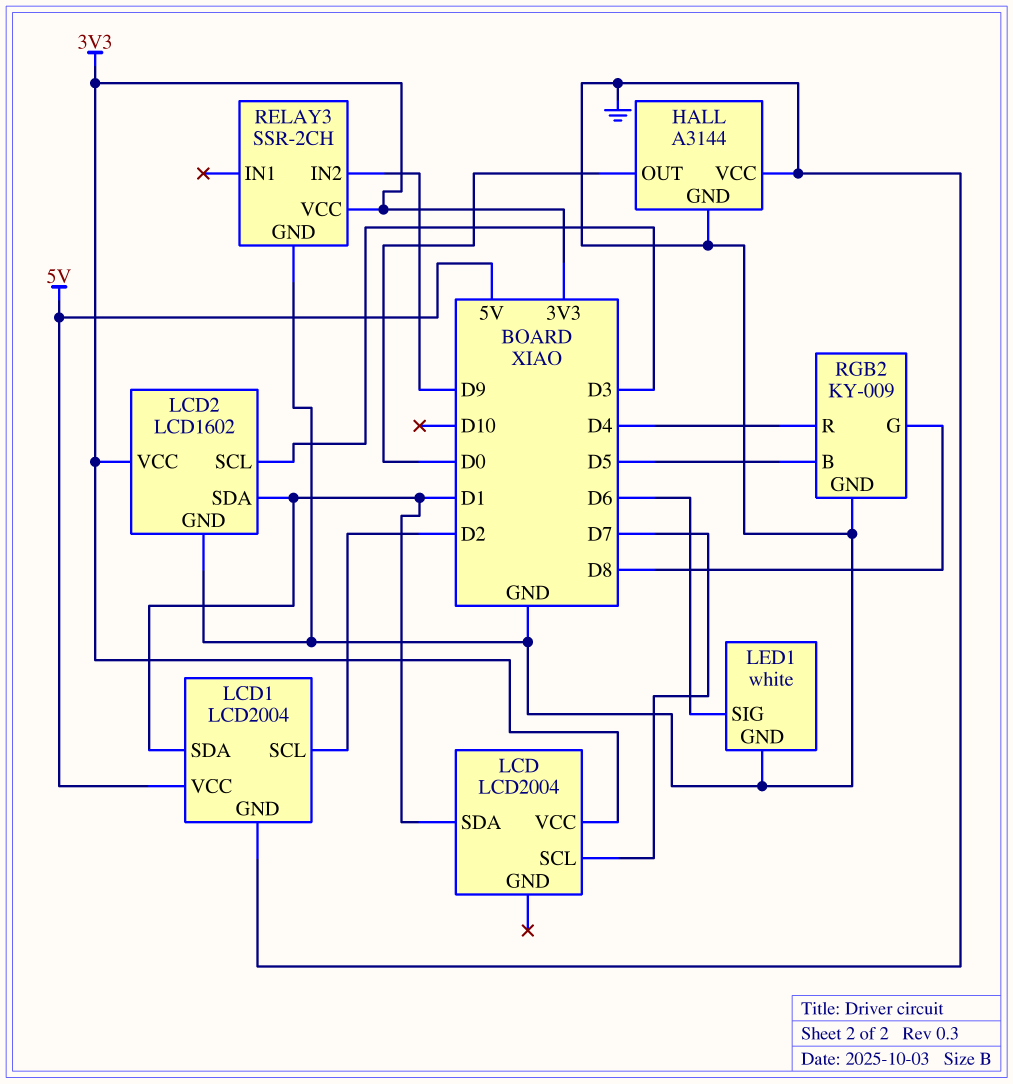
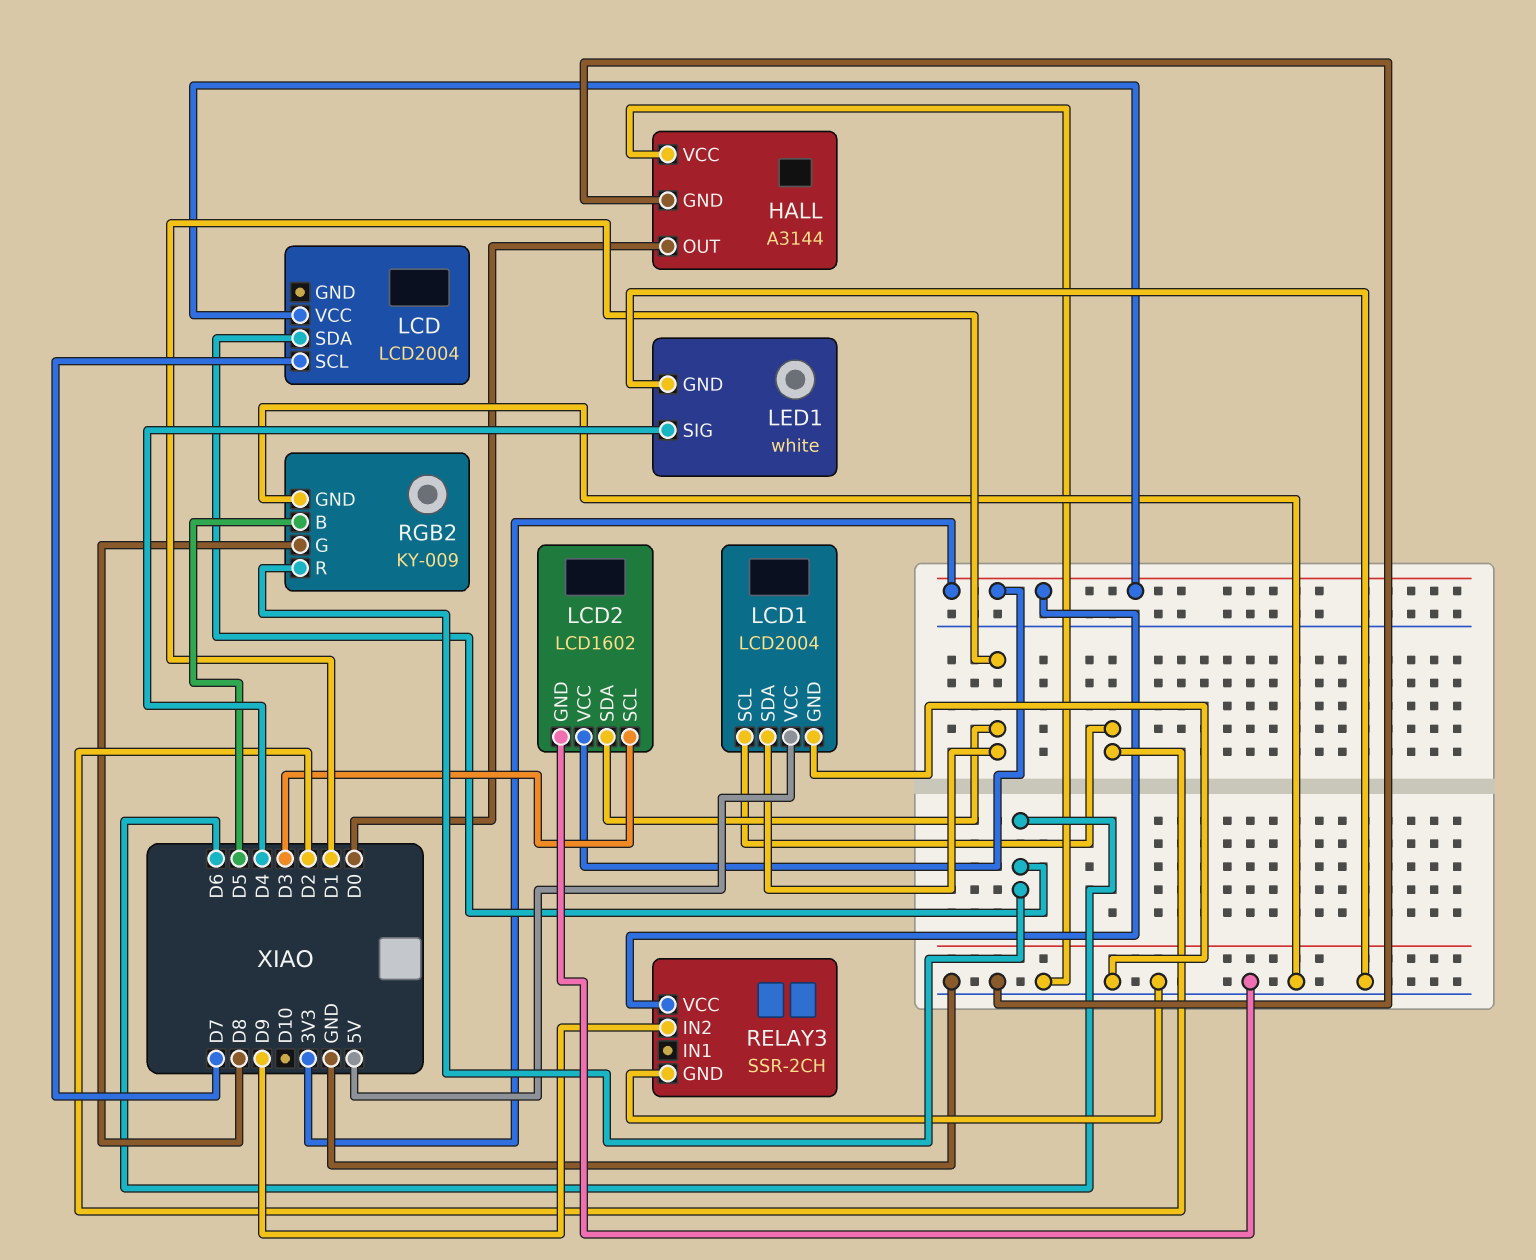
LCD pin SDA: D1 -> D6
LED1 pin SIG: D6 -> D4
RGB2 pin R: D4 -> D6

